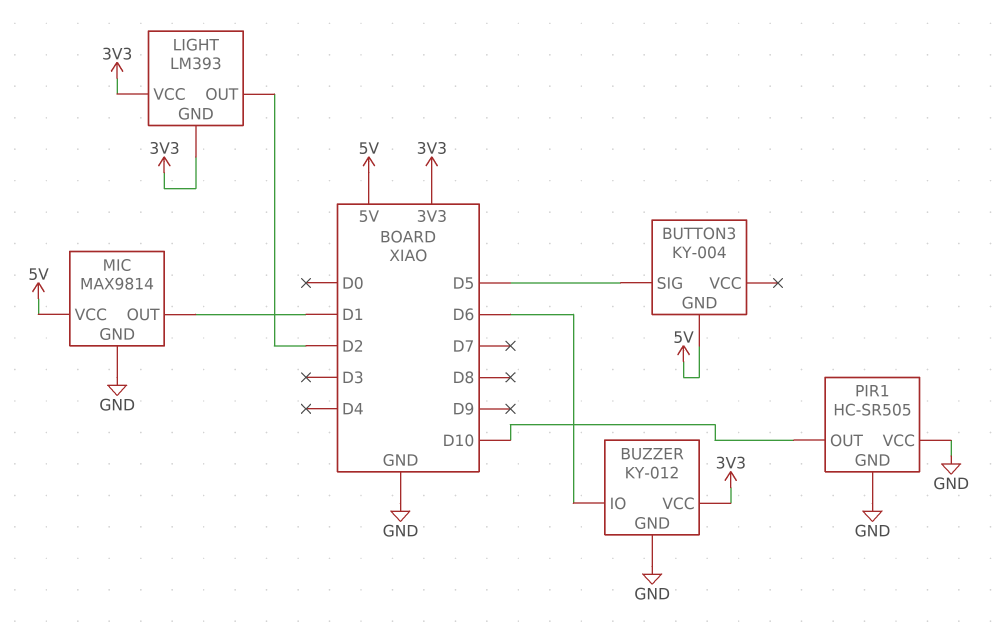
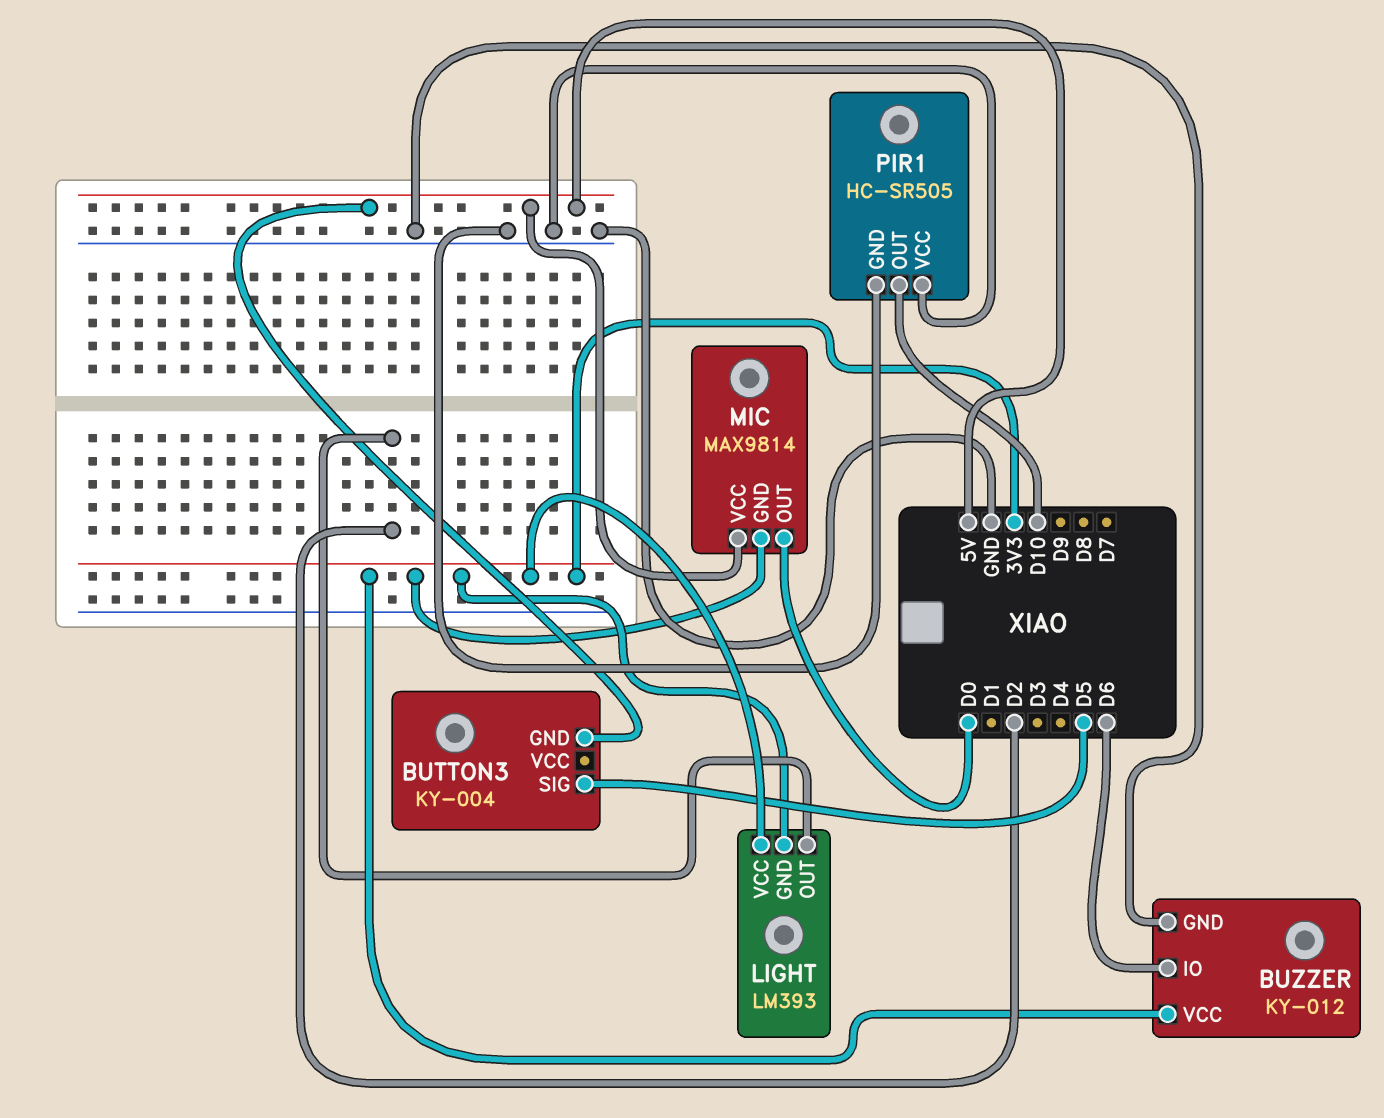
MIC pin GND: GND -> 3V3
MIC pin OUT: D1 -> D0

